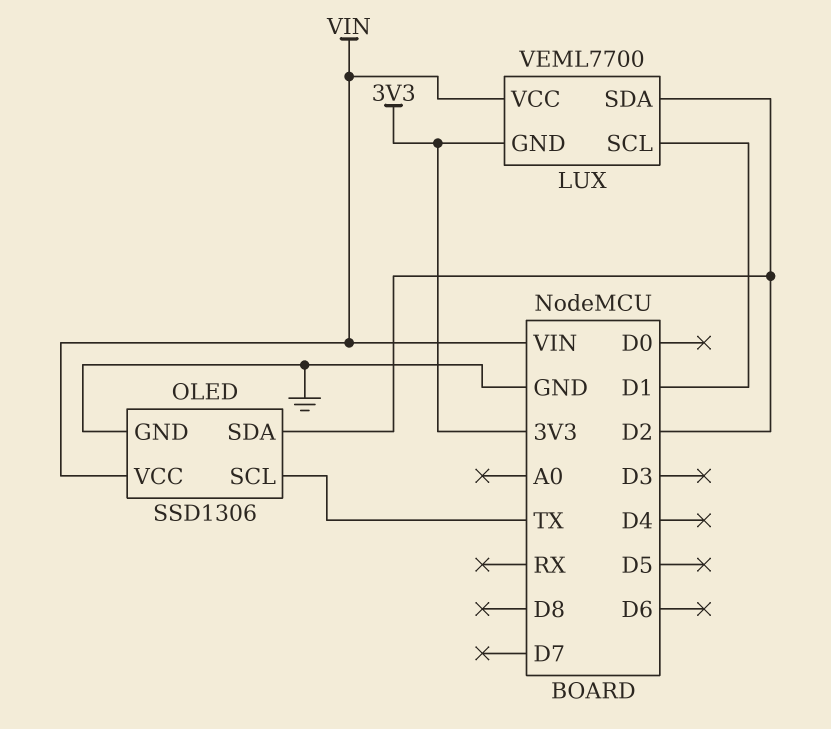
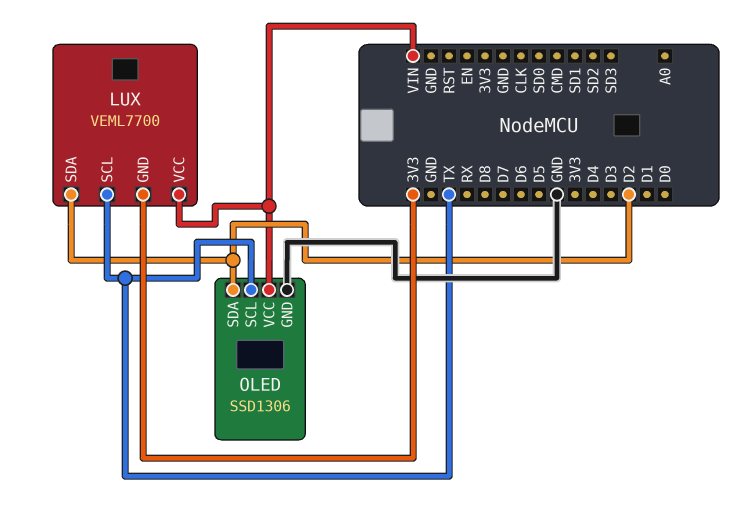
LUX pin SCL: D1 -> TX

